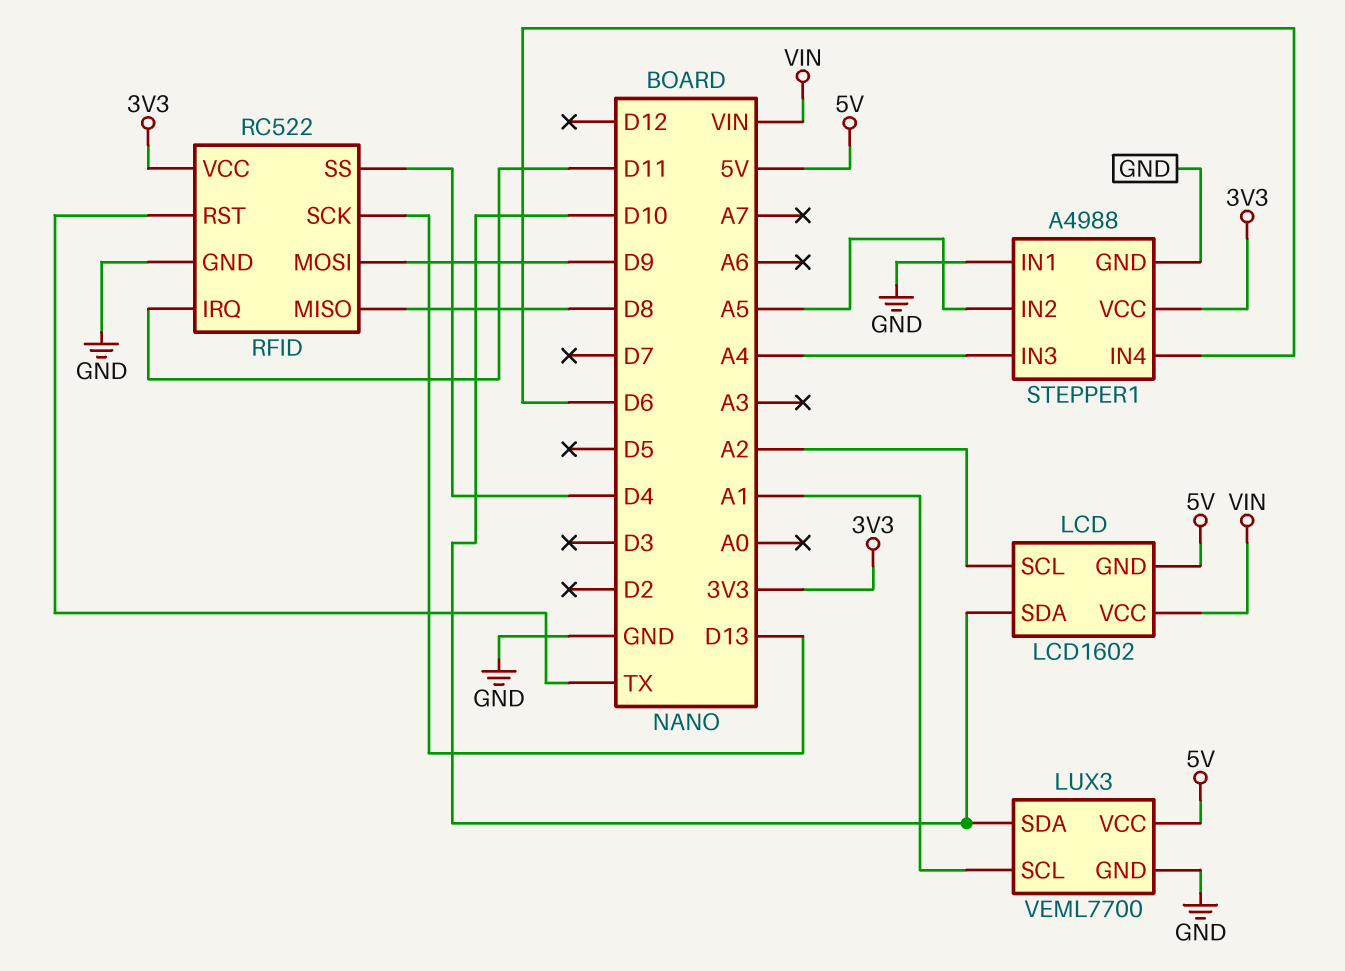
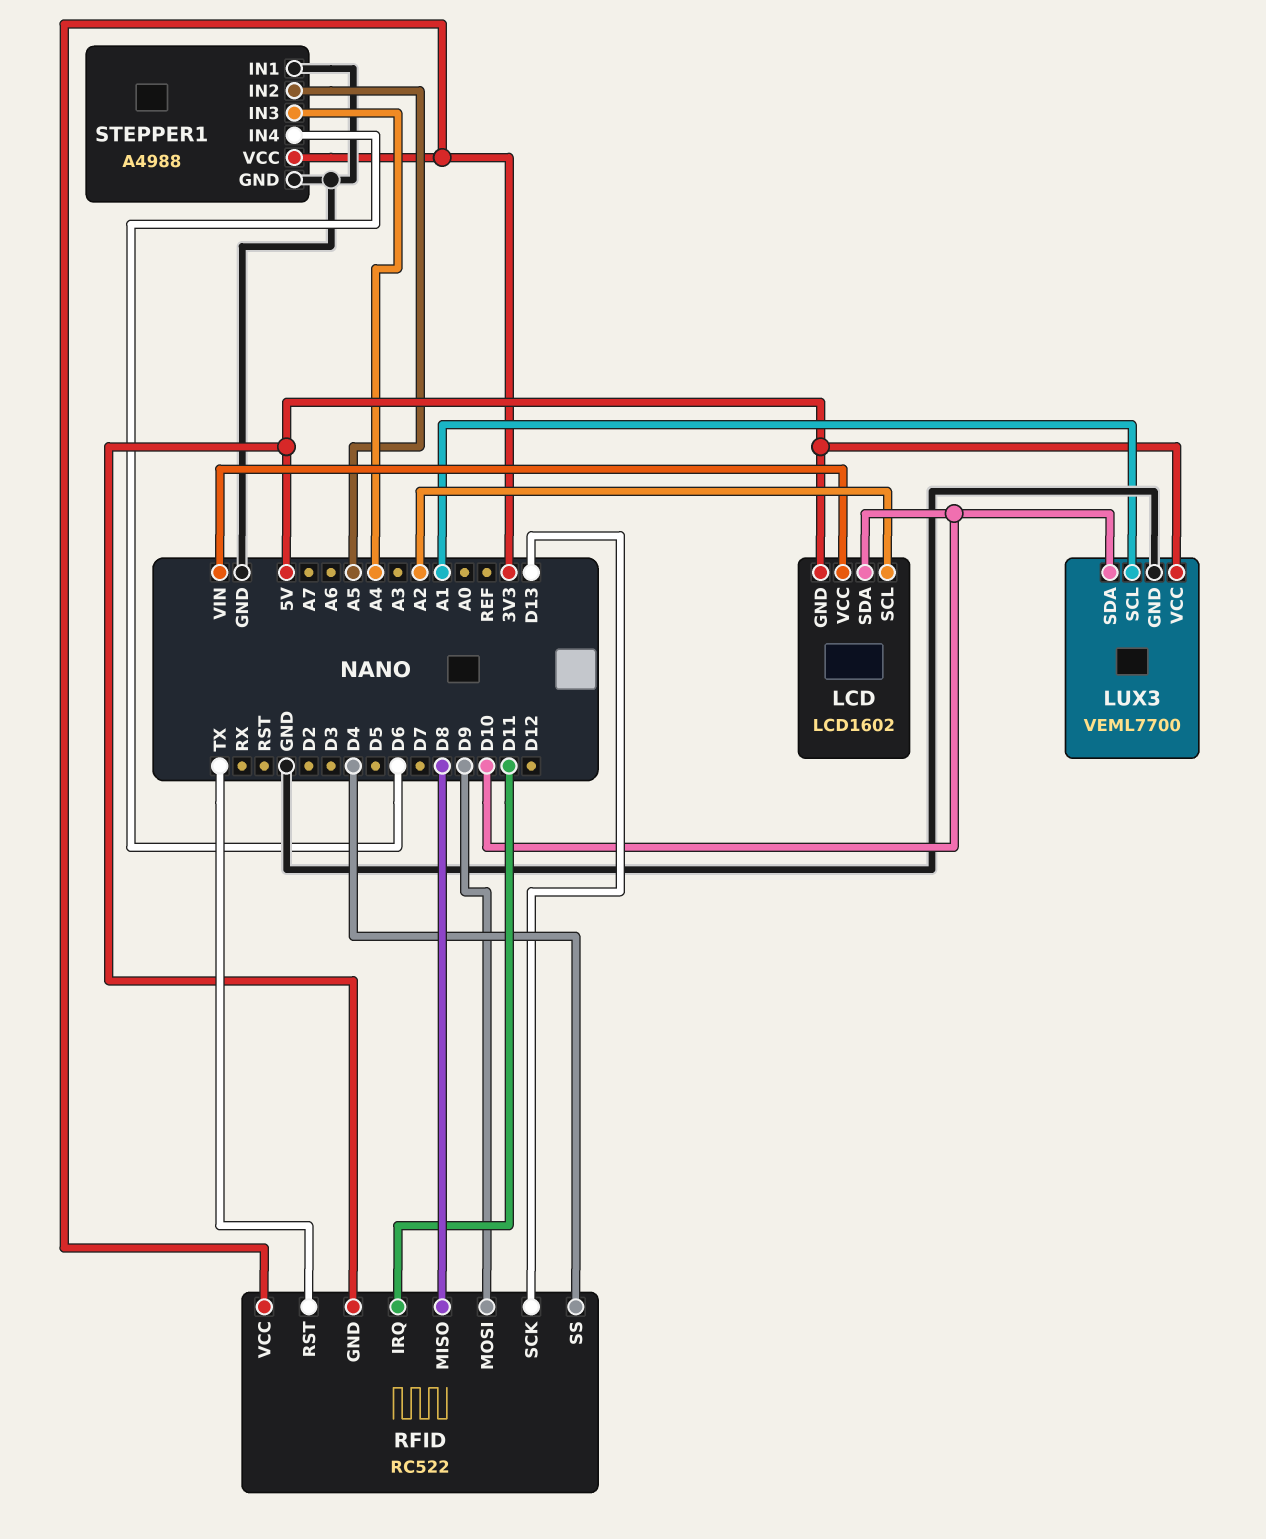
RFID pin GND: GND -> 5V

